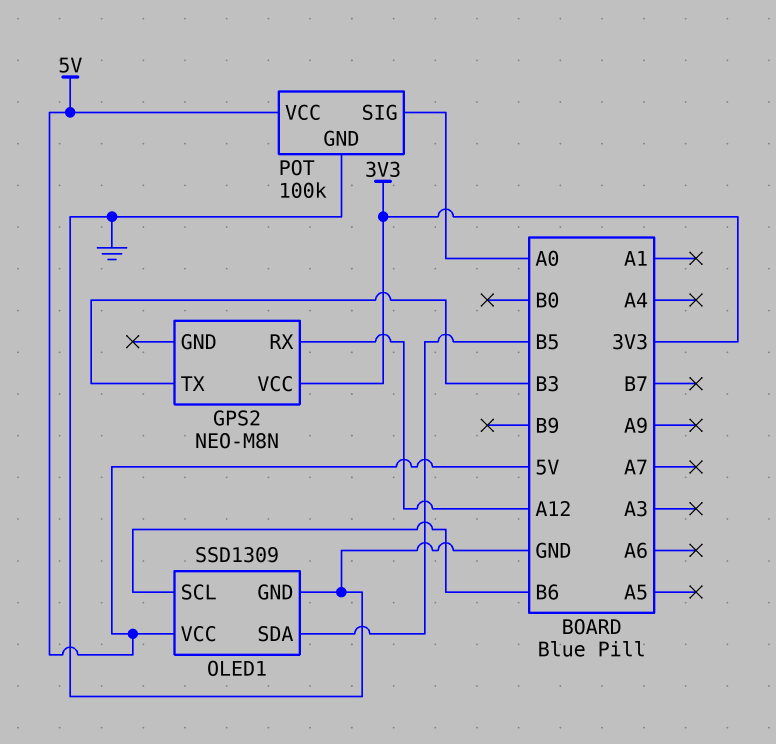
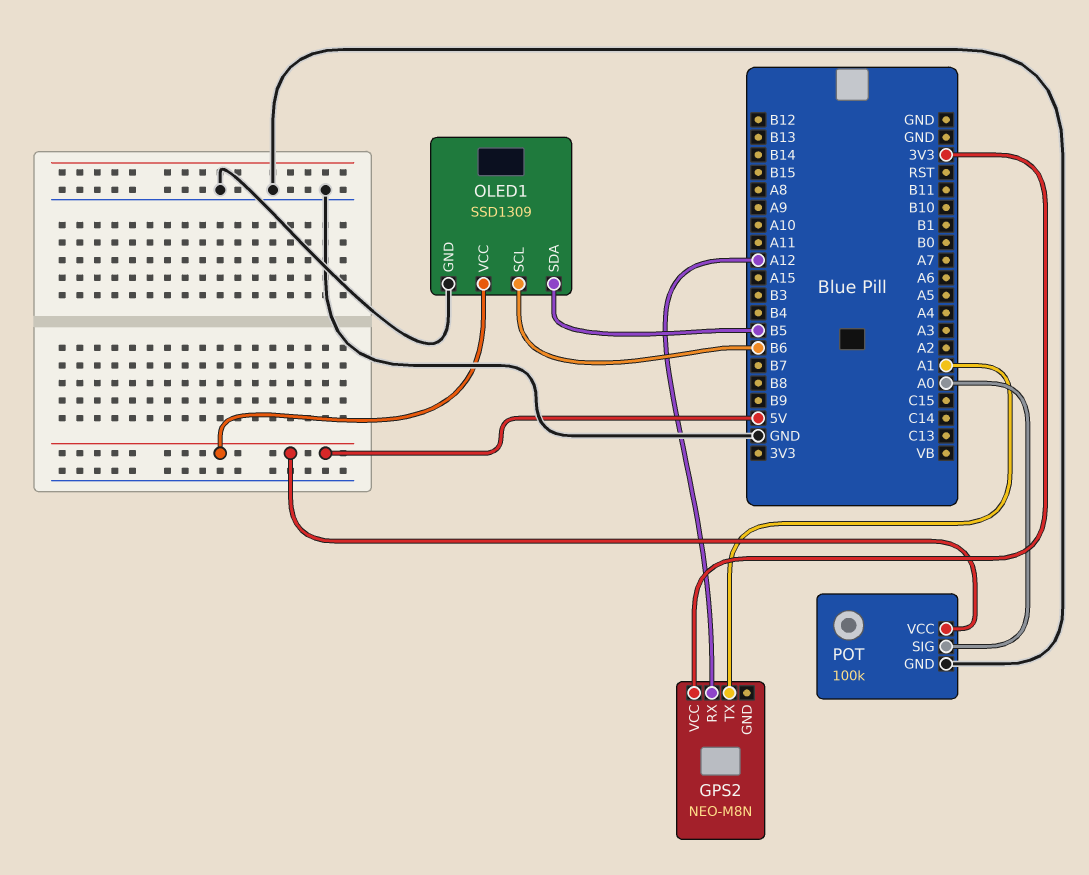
GPS2 pin TX: B3 -> A1

